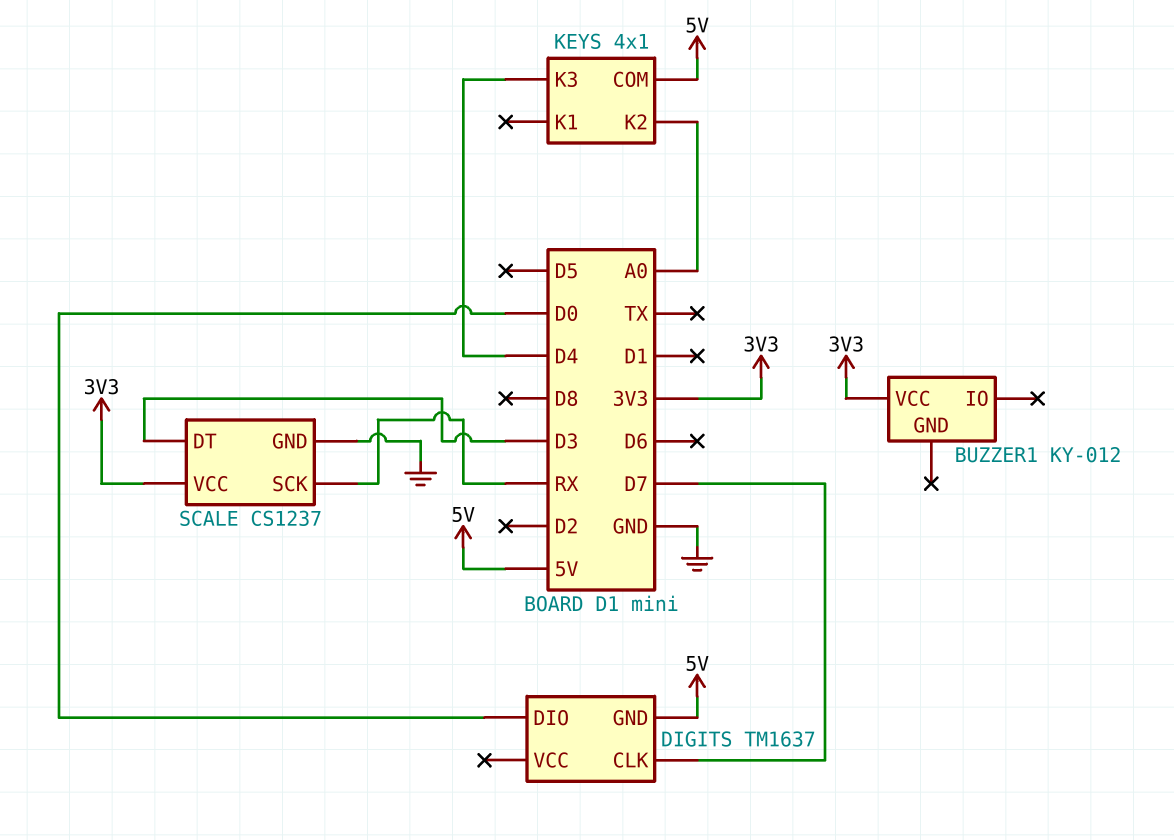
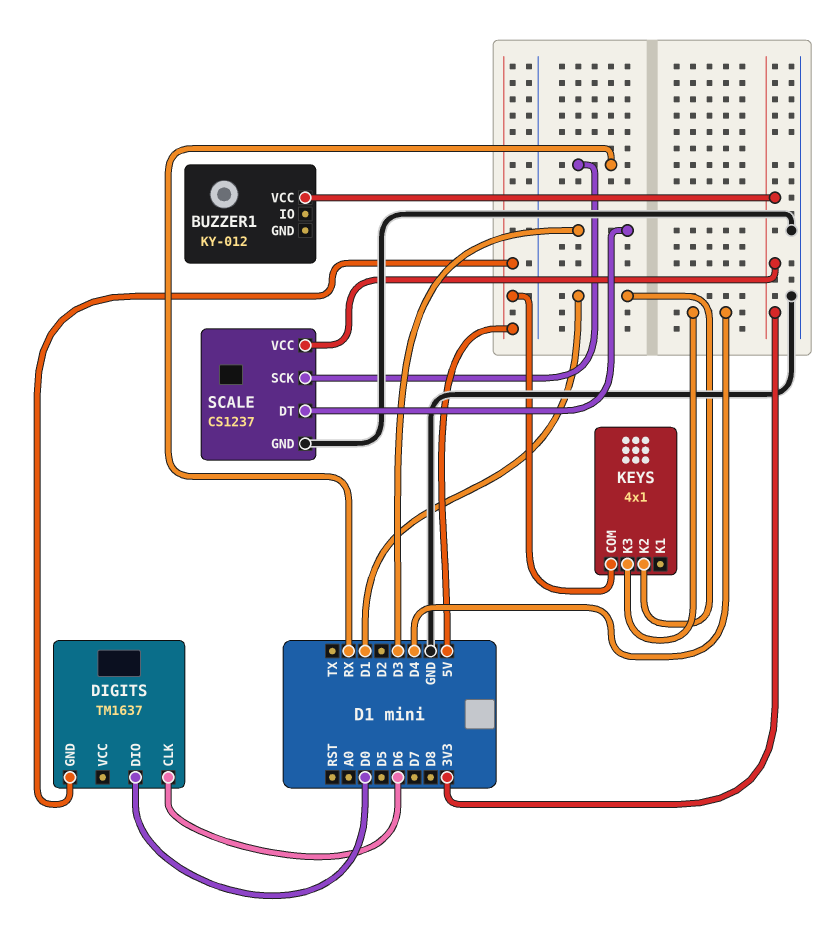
DIGITS pin CLK: D7 -> D6
KEYS pin K2: A0 -> D1

